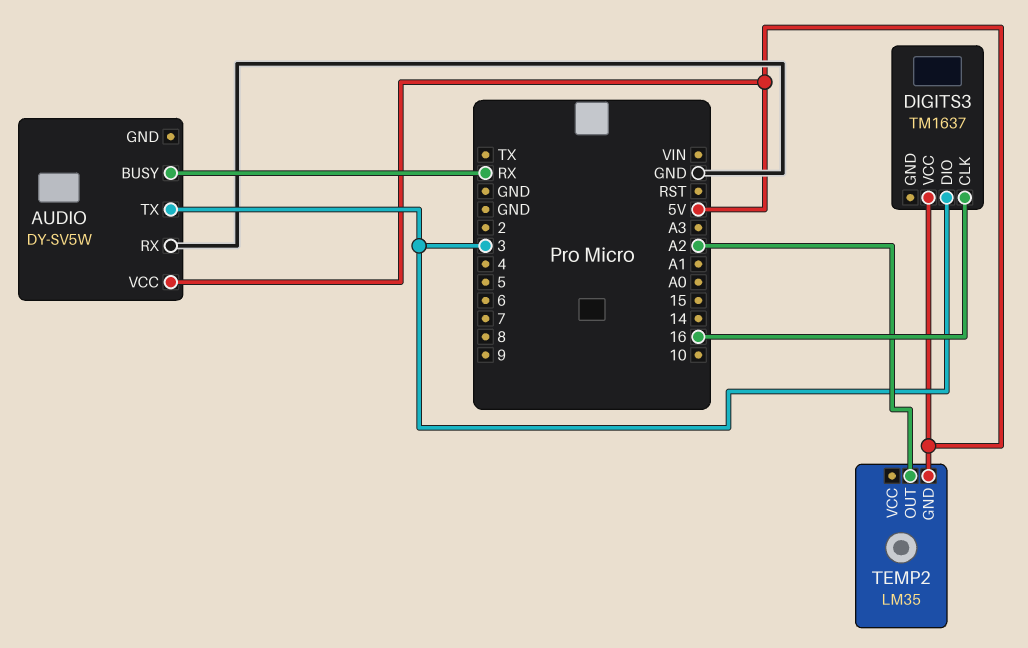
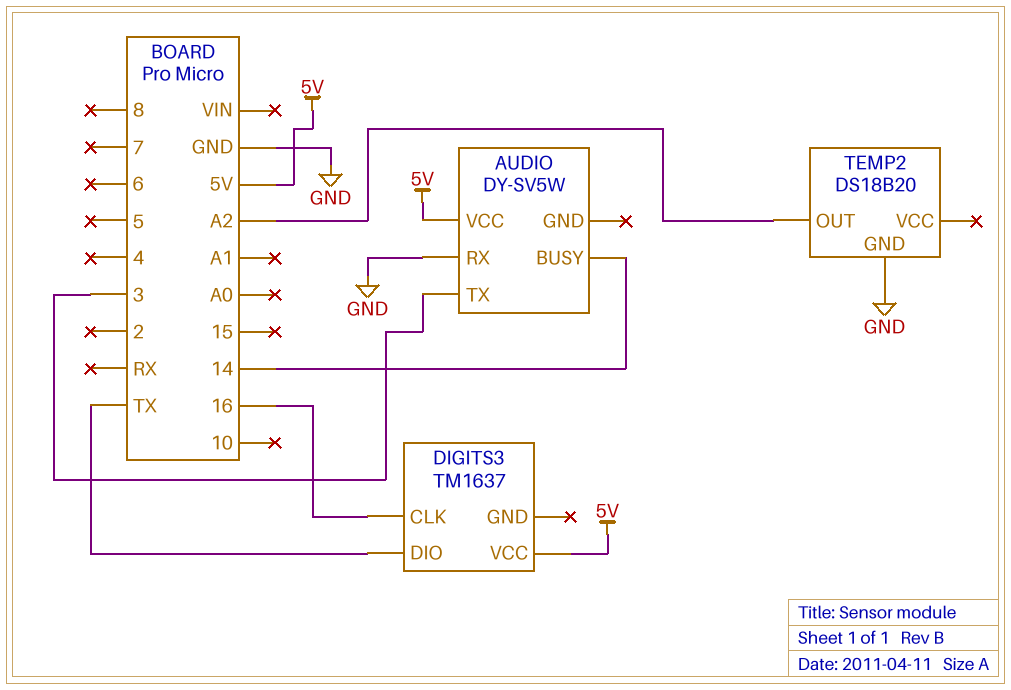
AUDIO pin BUSY: RX -> 14
DIGITS3 pin DIO: 3 -> TX
TEMP2: LM35 -> DS18B20
TEMP2 pin GND: 5V -> GND

